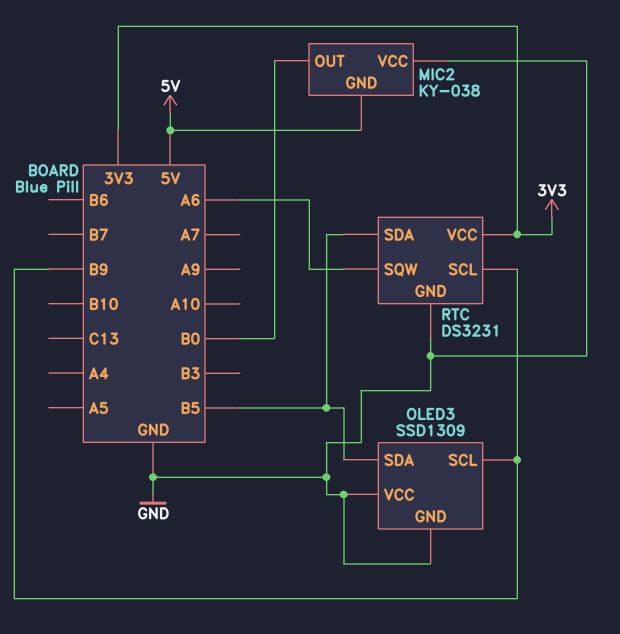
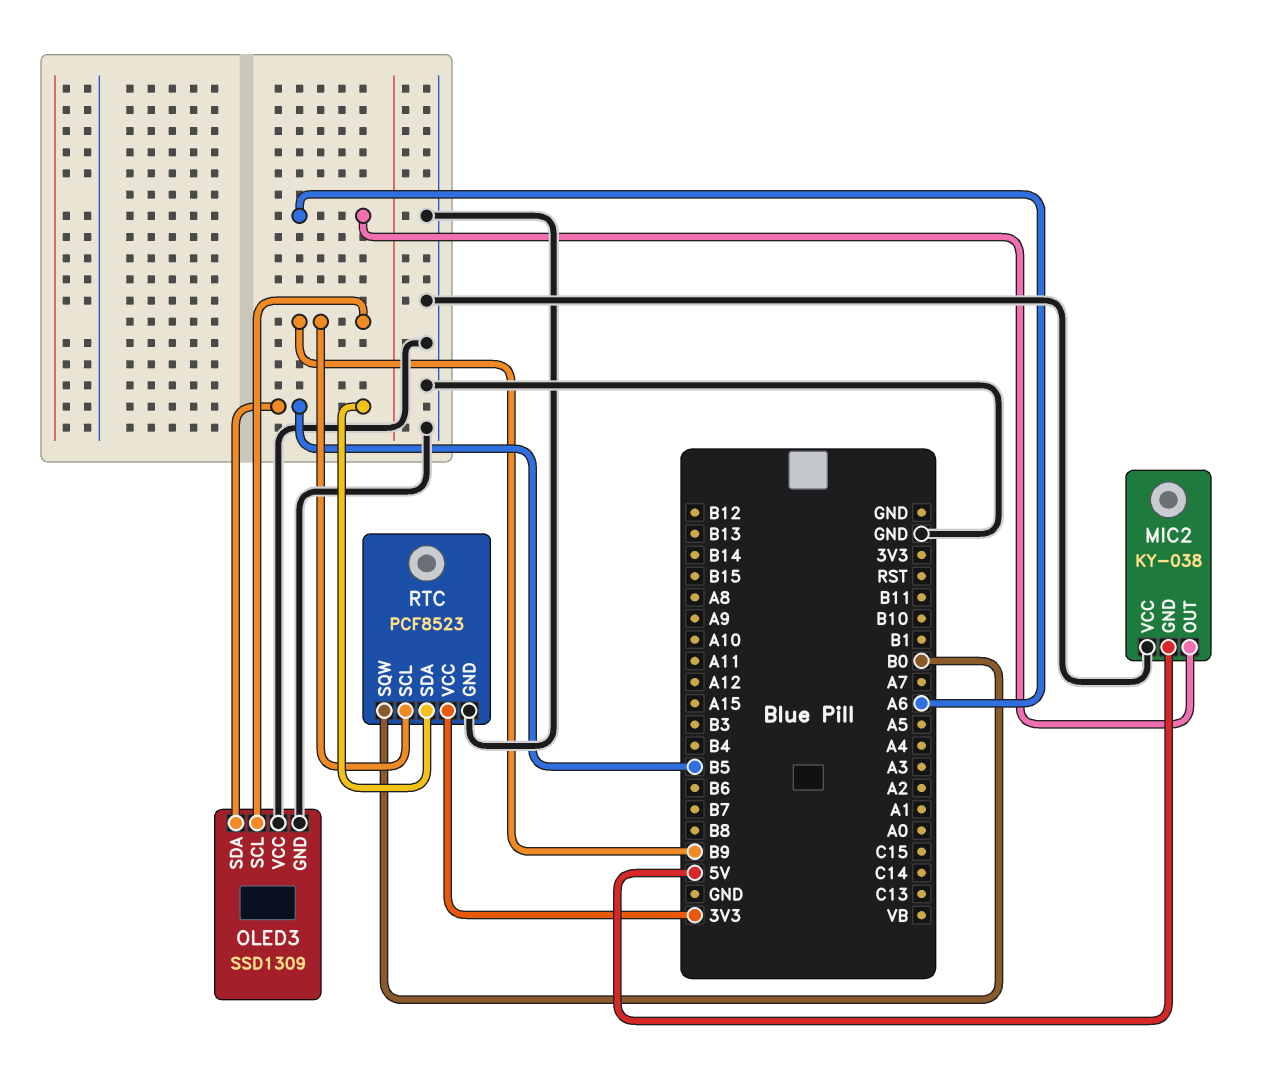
MIC2 pin OUT: B0 -> A6
RTC: DS3231 -> PCF8523
RTC pin SQW: A6 -> B0

